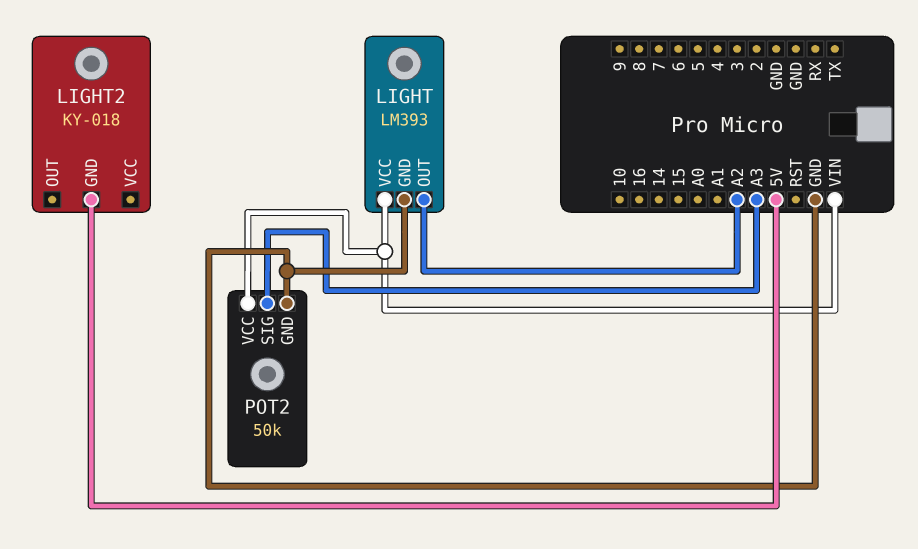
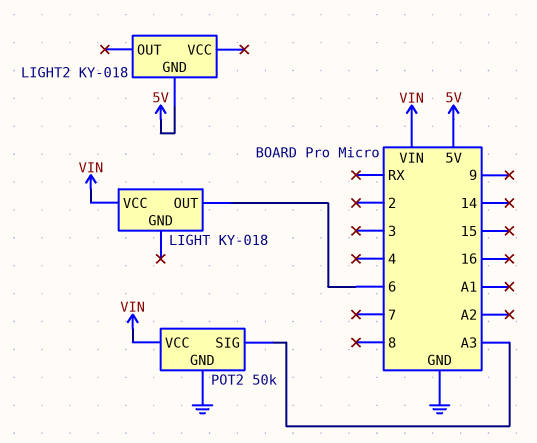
LIGHT: LM393 -> KY-018
LIGHT pin GND: GND -> none
LIGHT pin OUT: A2 -> 6

